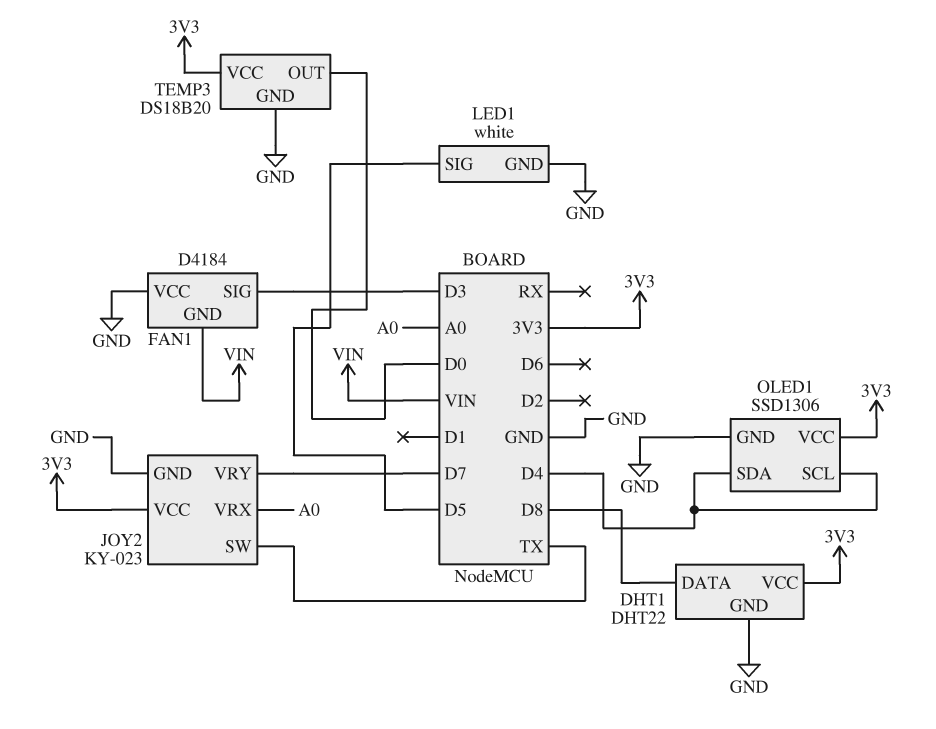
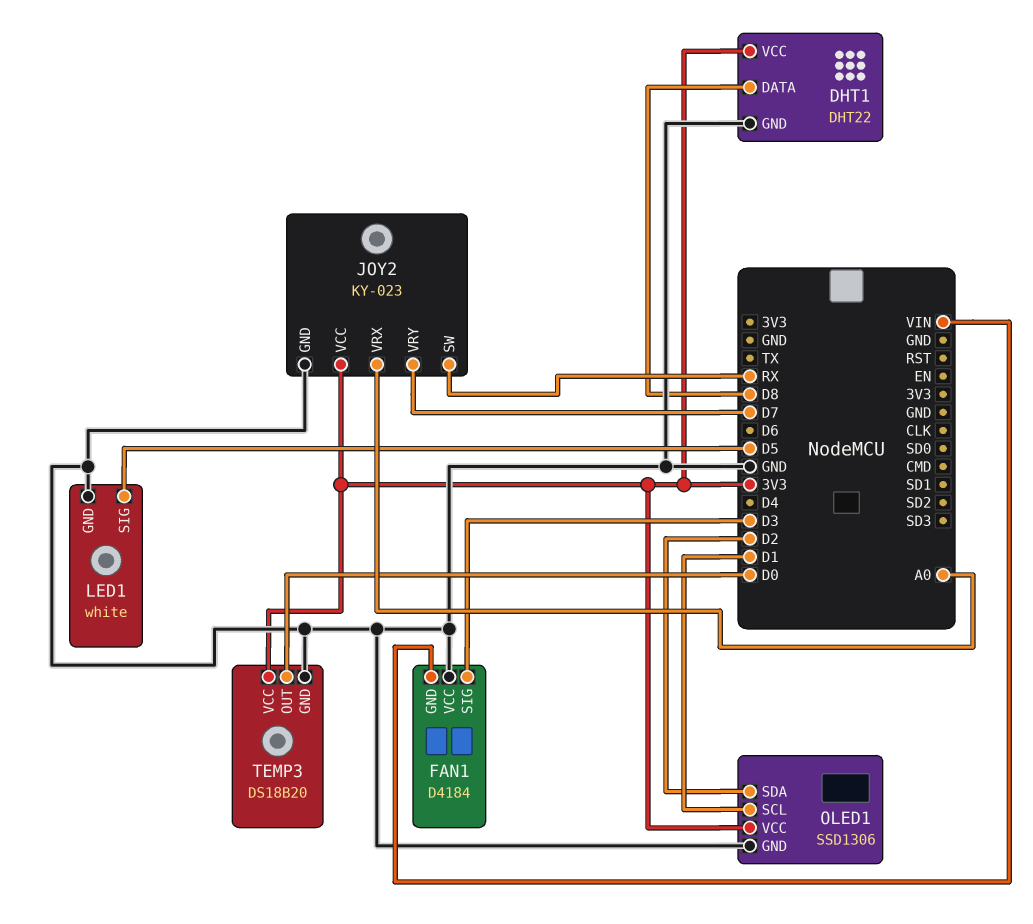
JOY2 pin SW: TX -> RX
OLED1 pin SCL: D4 -> D1
OLED1 pin SDA: D4 -> D2

